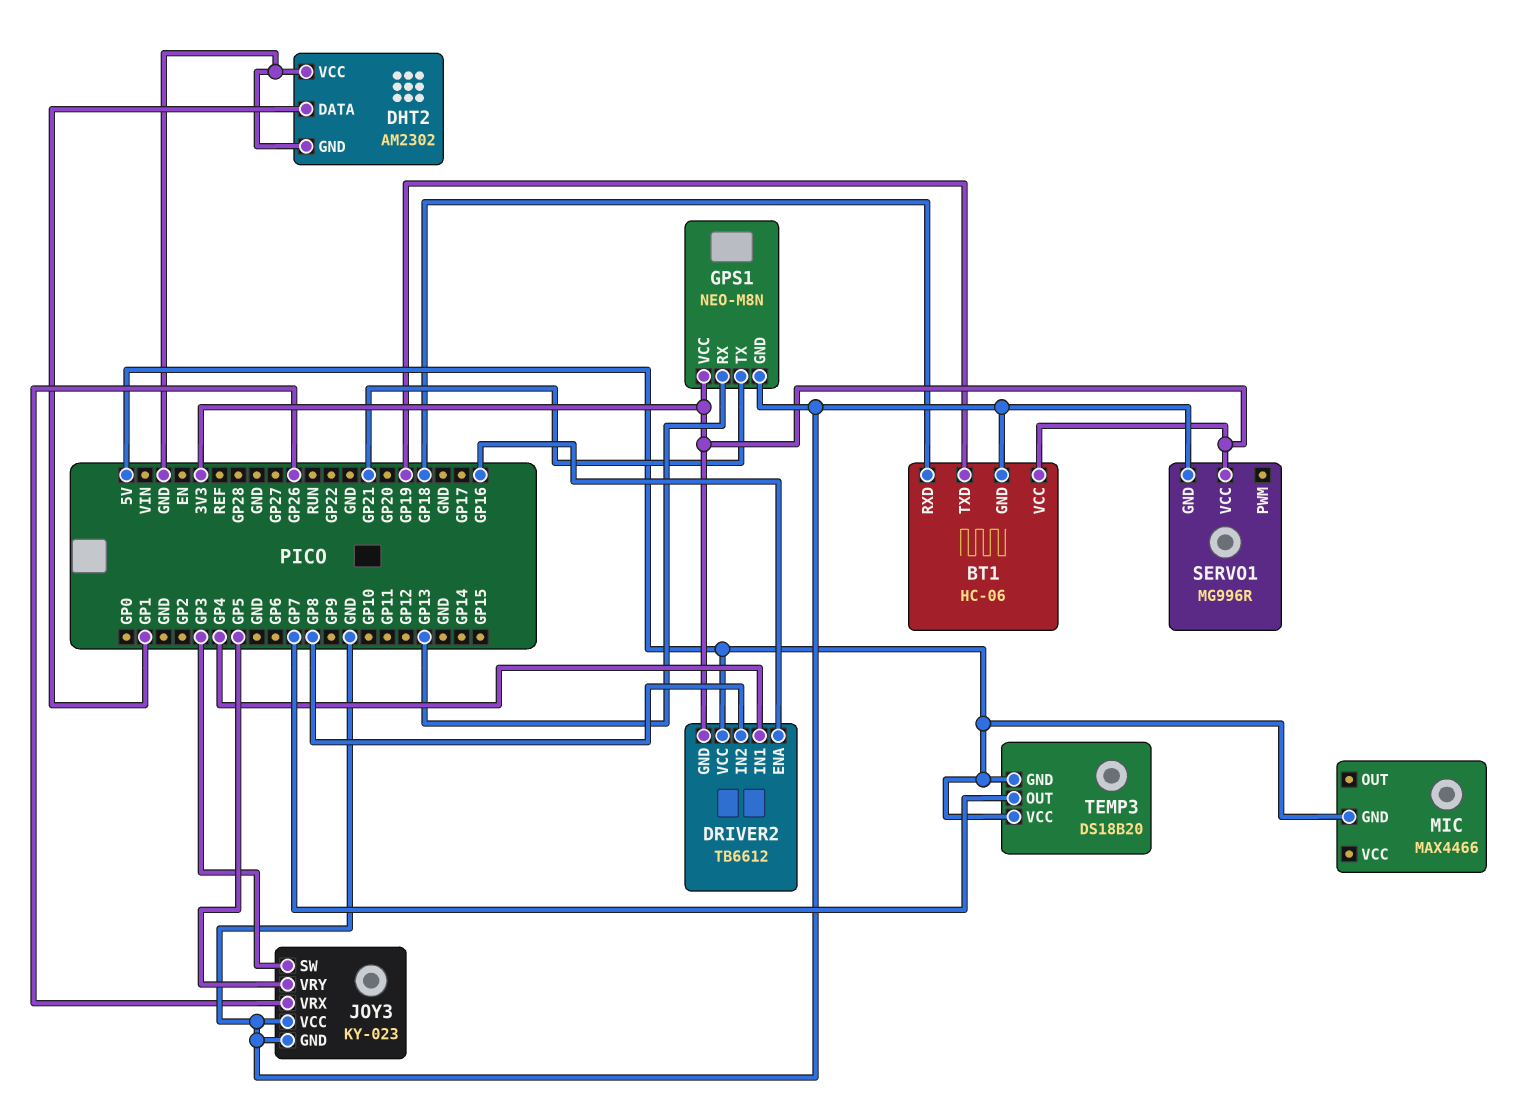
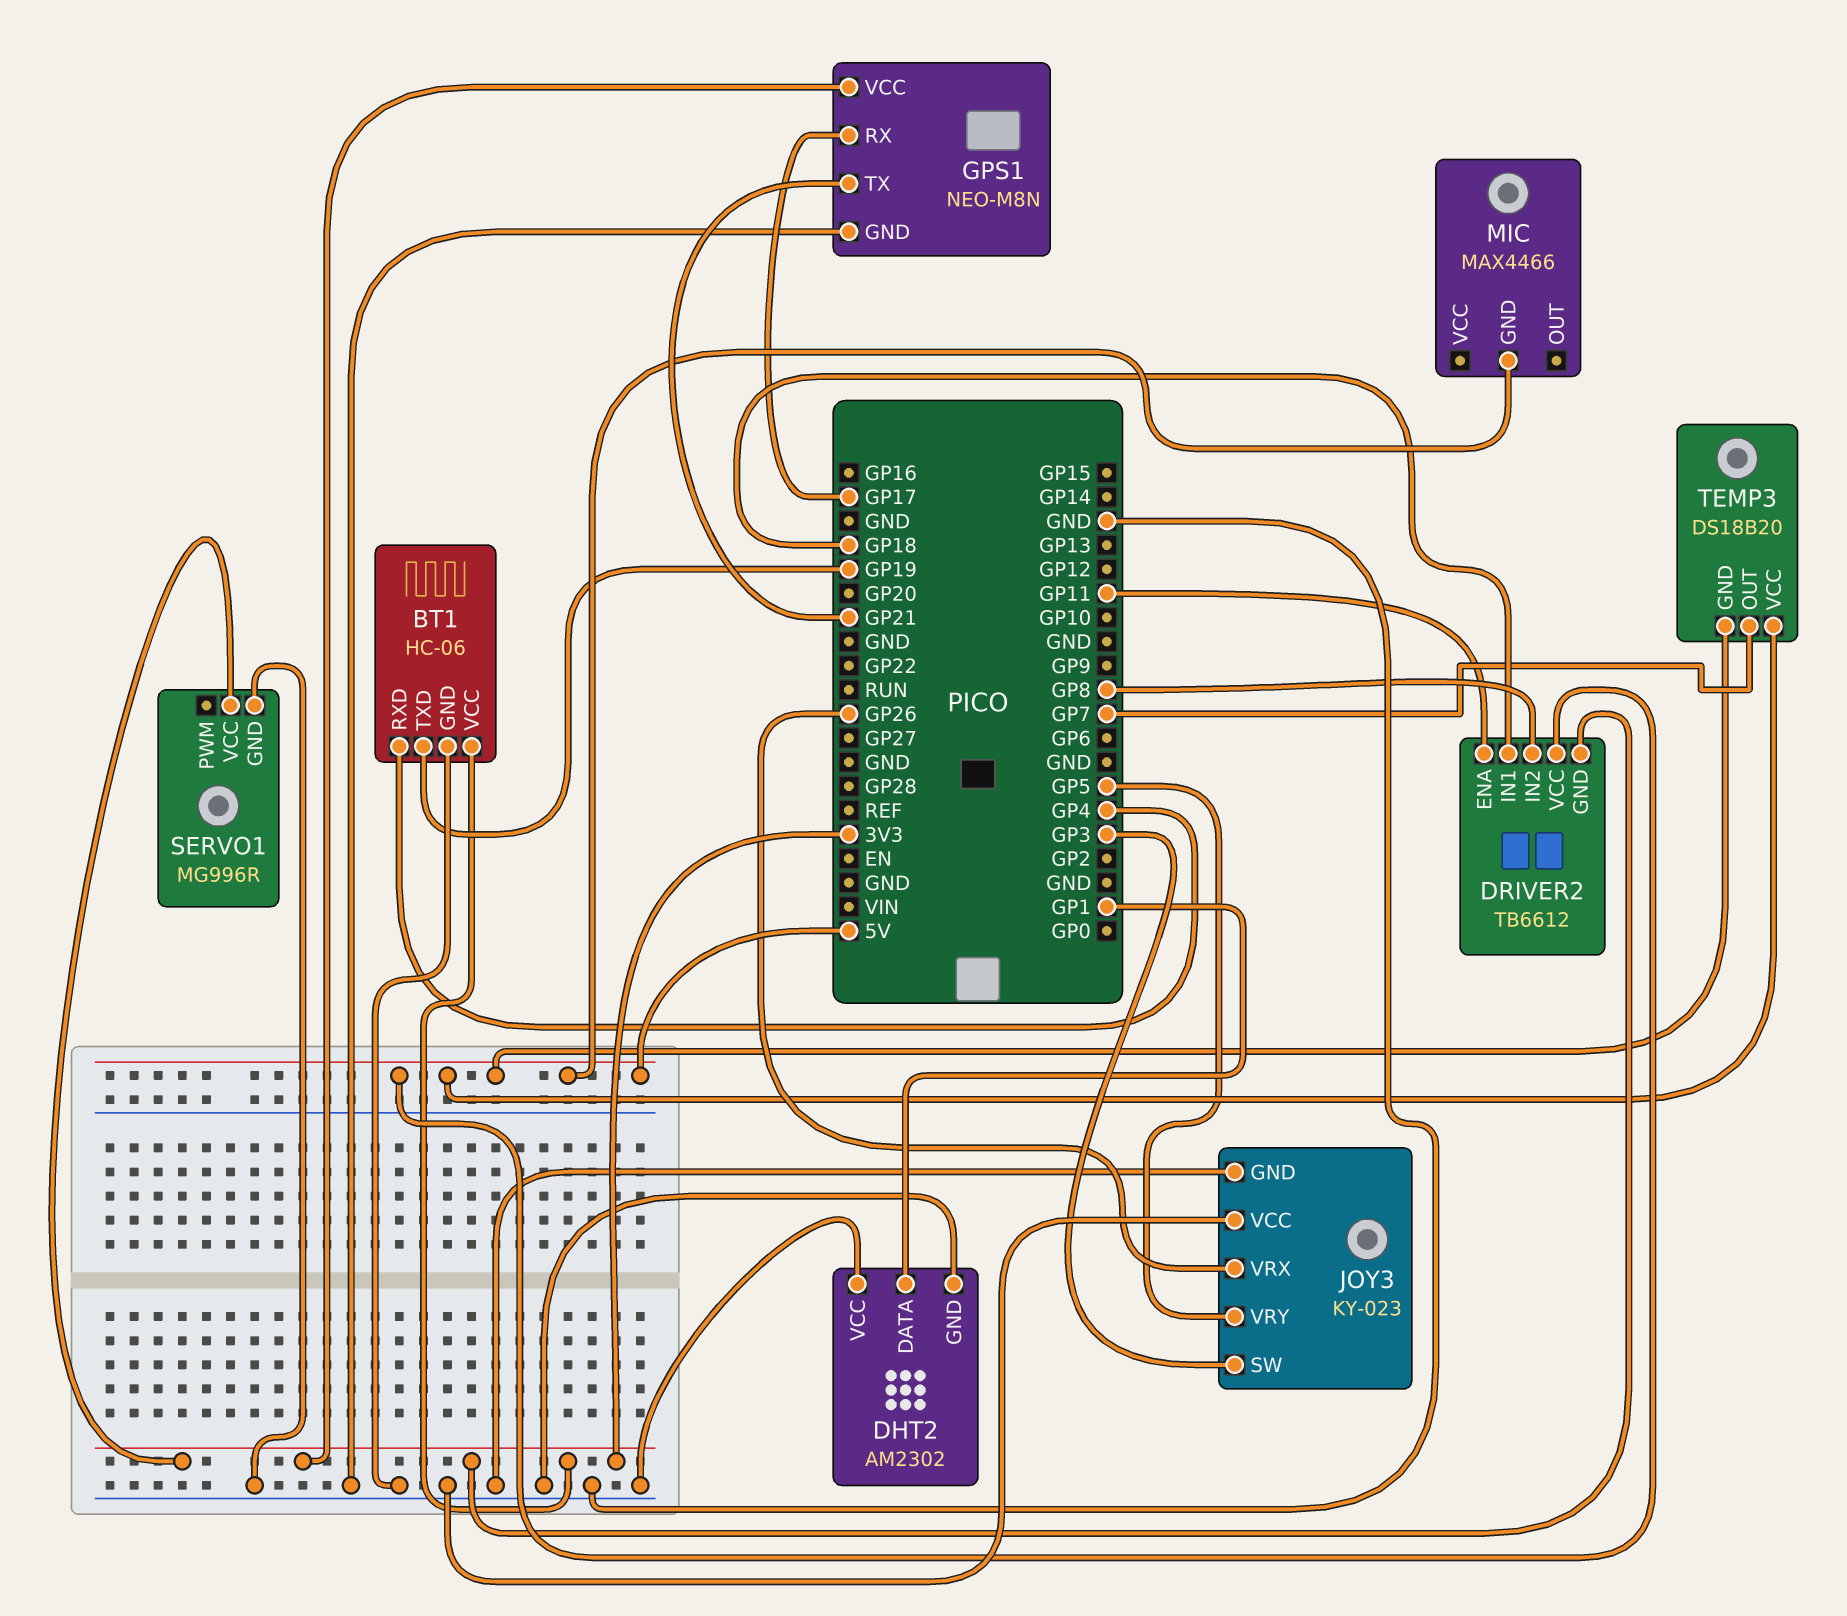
BT1 pin RXD: GP18 -> GP4
DRIVER2 pin ENA: GP16 -> GP11
DRIVER2 pin IN1: GP4 -> GP18
GPS1 pin RX: GP13 -> GP17

